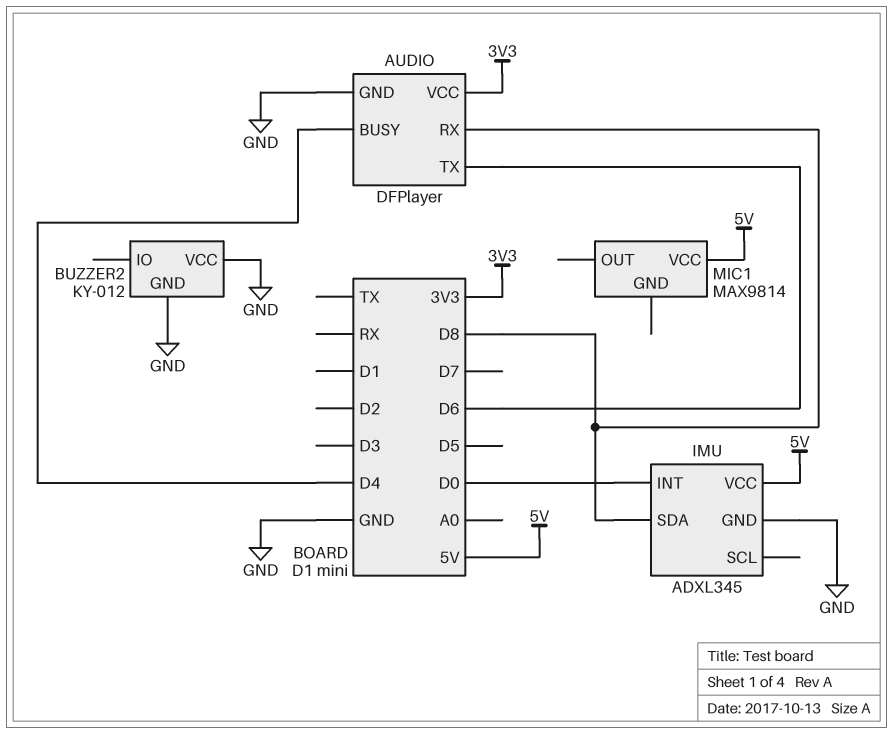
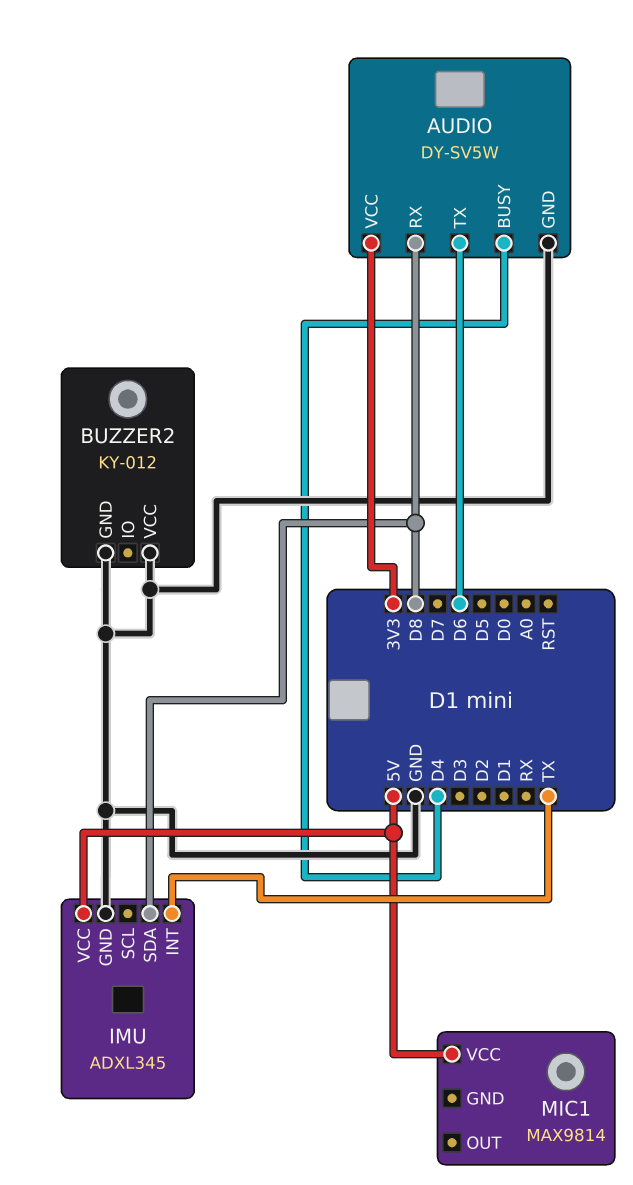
AUDIO: DFPlayer -> DY-SV5W
IMU pin INT: D0 -> TX

